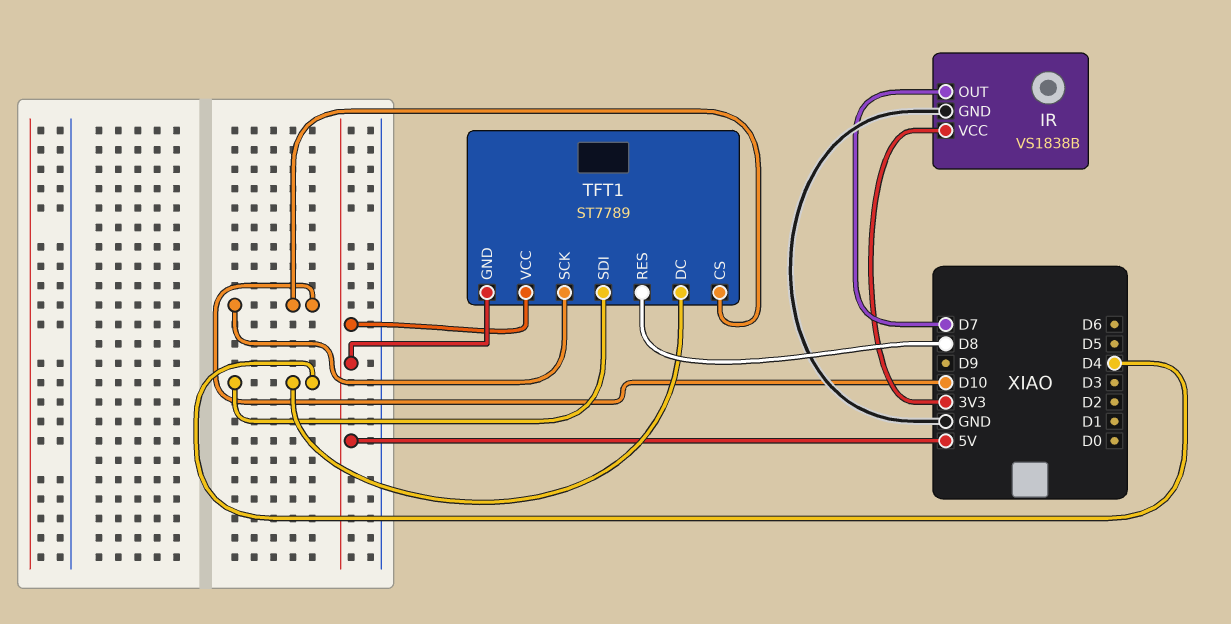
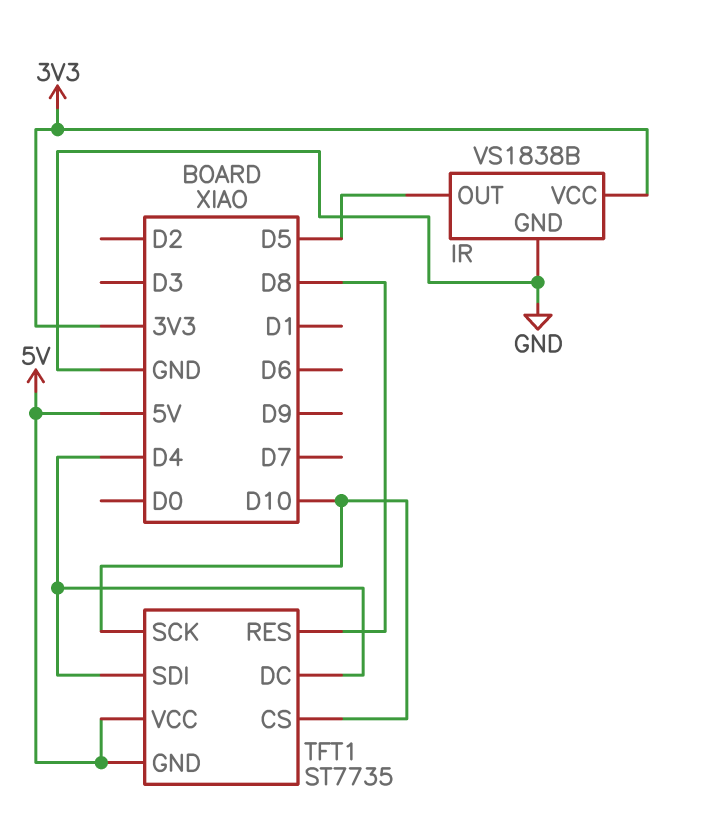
IR pin OUT: D7 -> D5
TFT1: ST7789 -> ST7735

